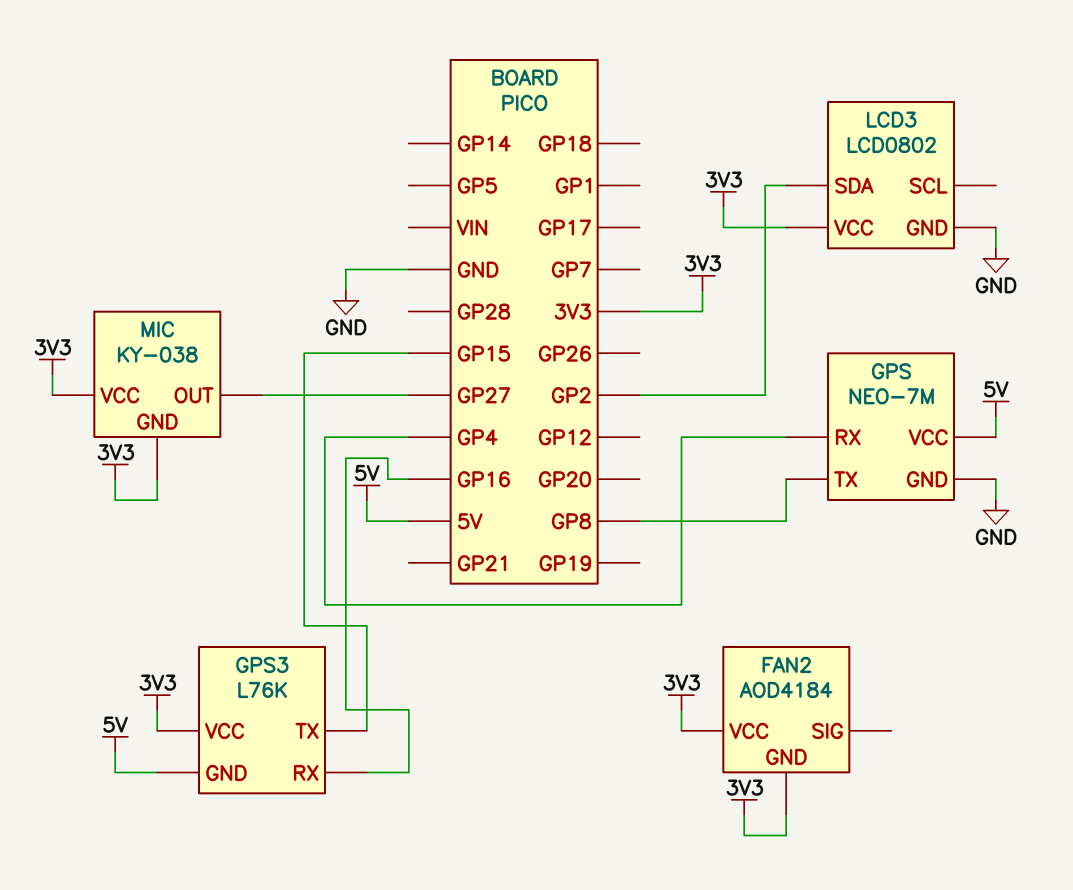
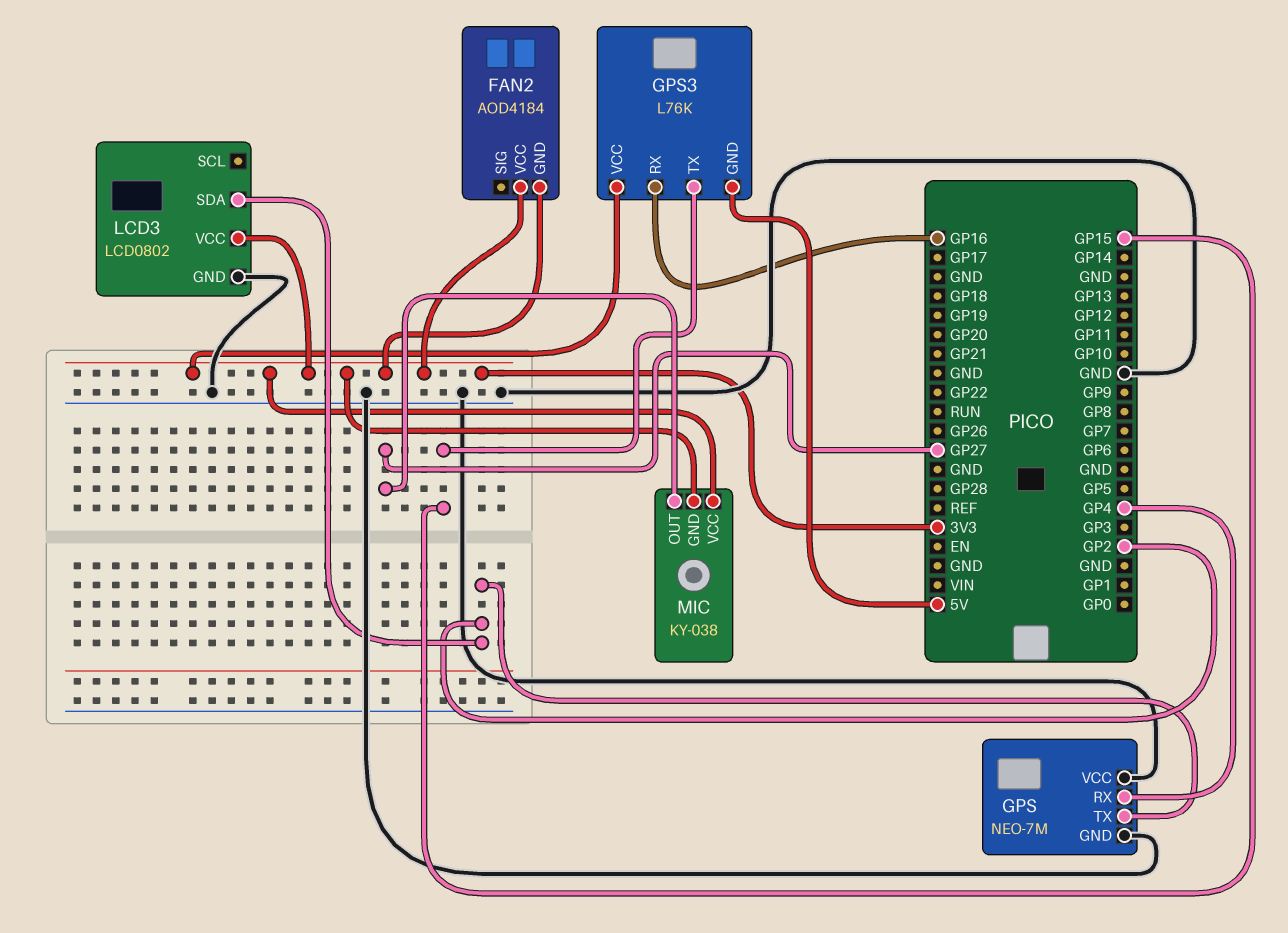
GPS pin TX: GP8 -> GP2
GPS pin VCC: 5V -> GND

